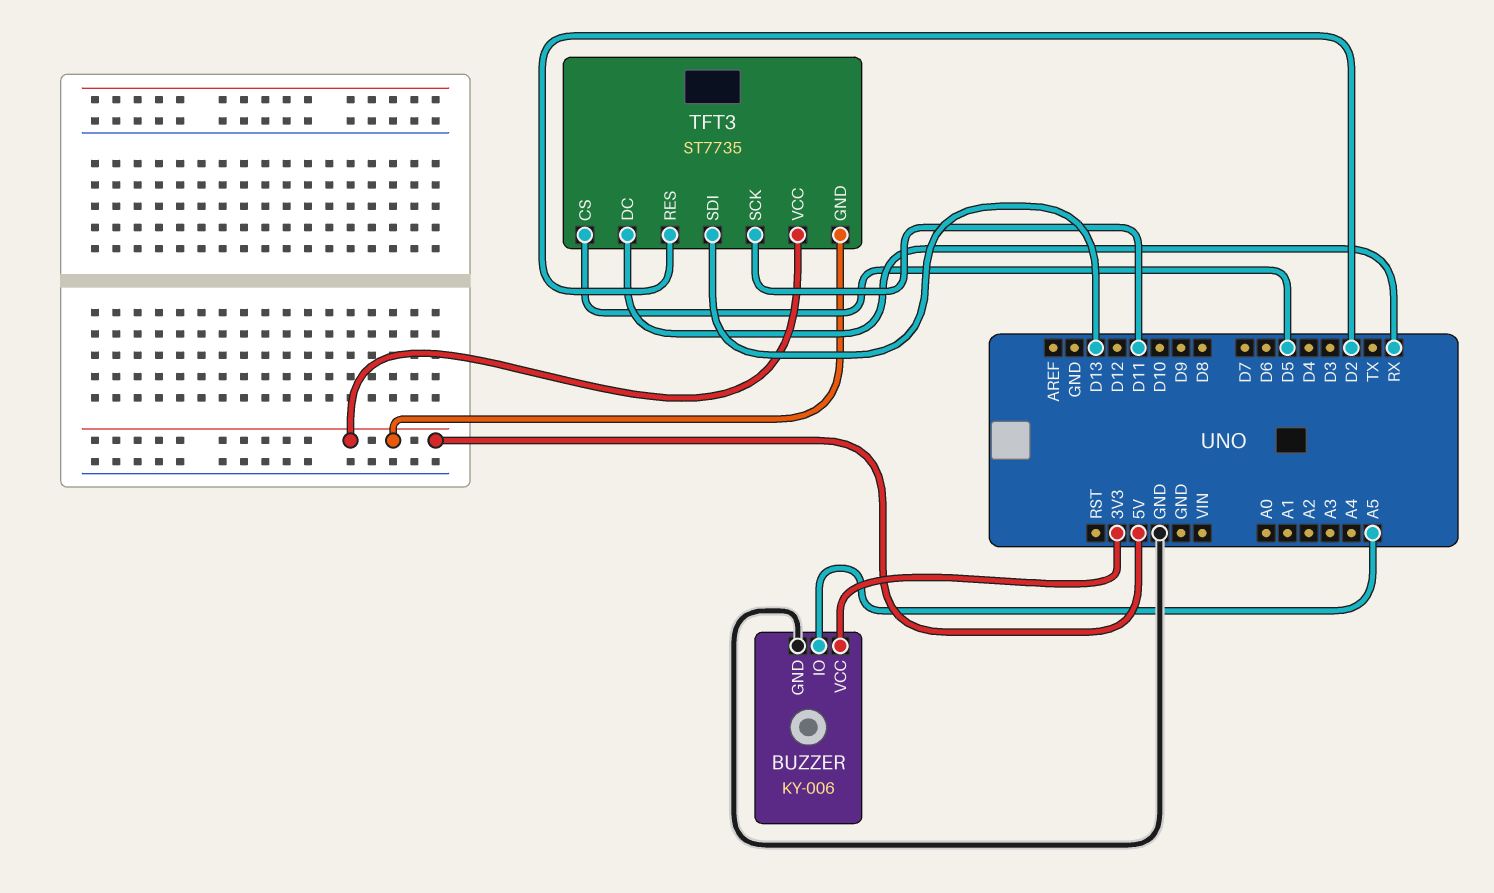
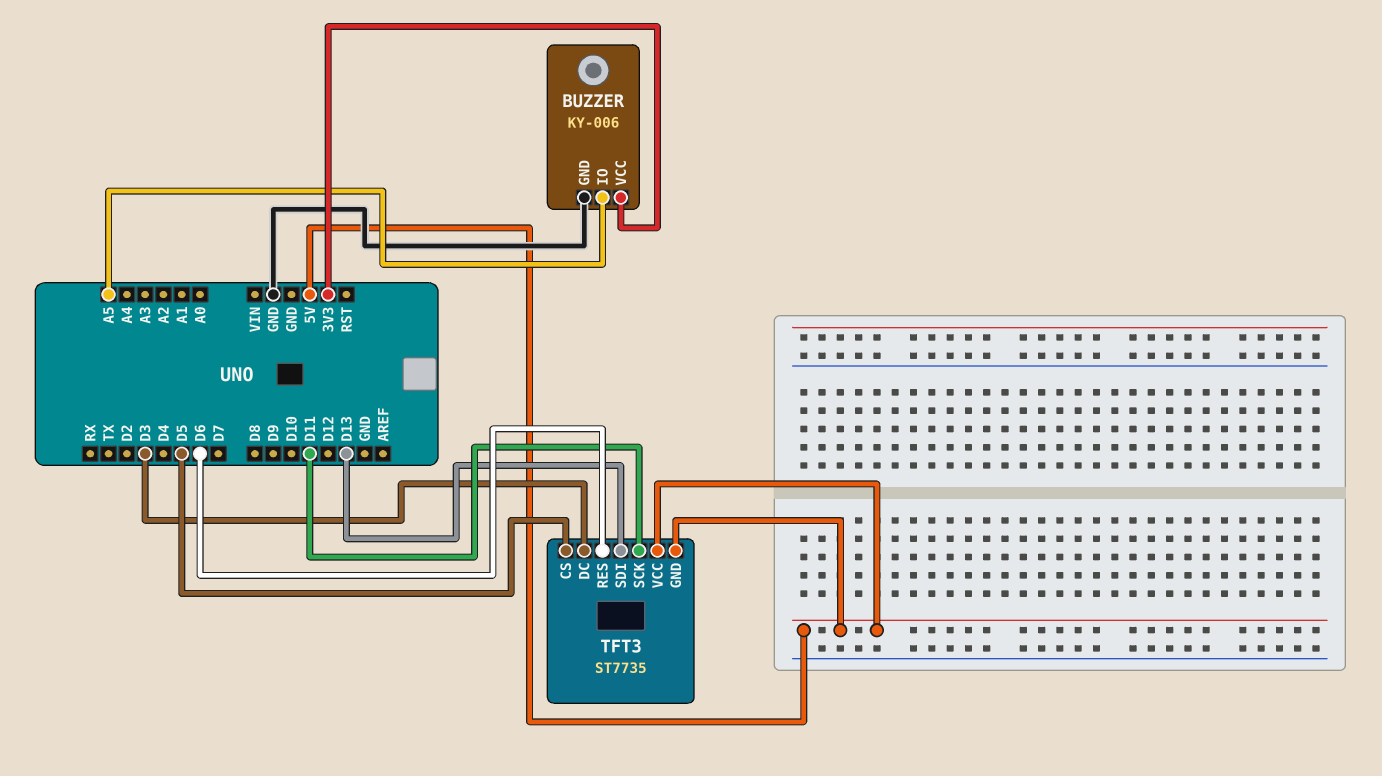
TFT3 pin DC: RX -> D3
TFT3 pin RES: D2 -> D6

